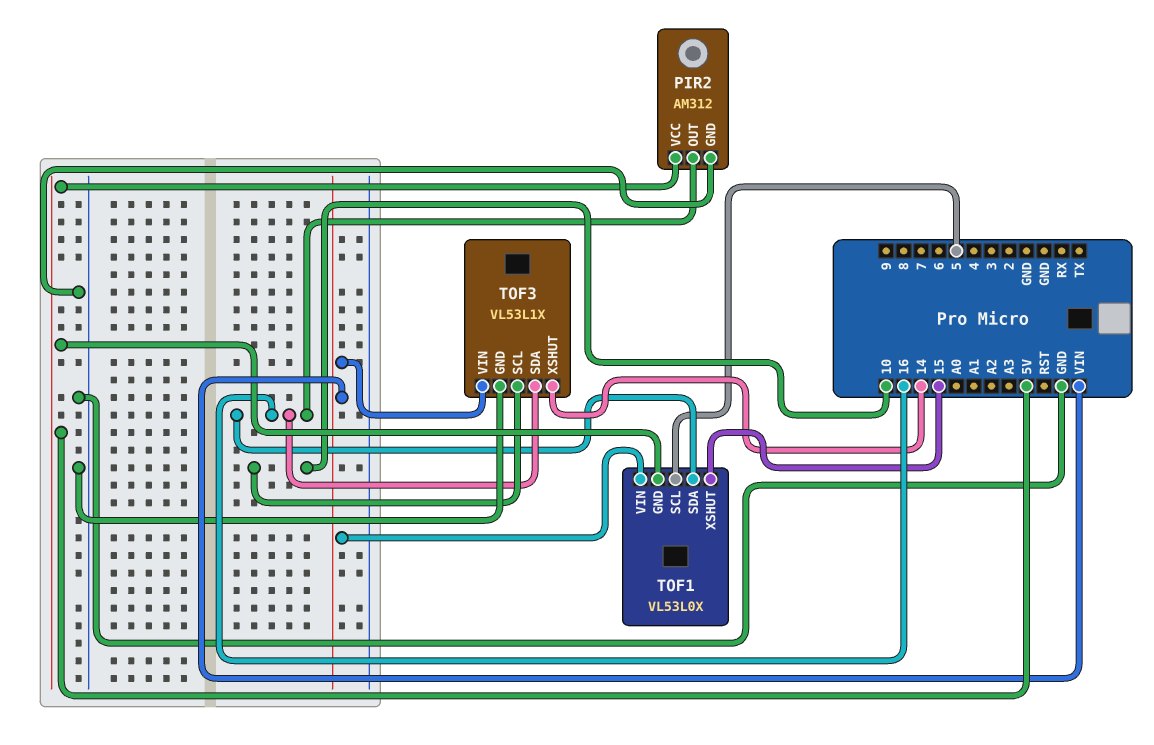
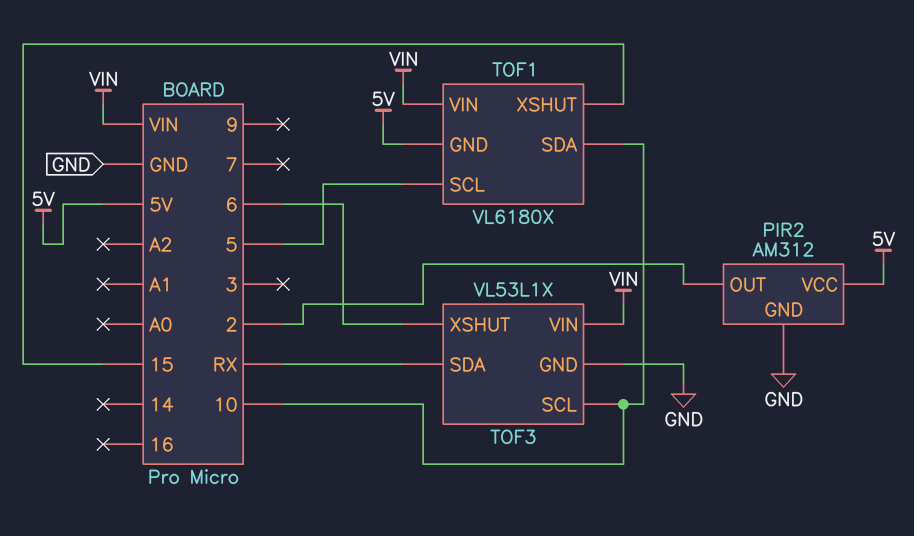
PIR2 pin OUT: 16 -> 2
TOF1: VL53L0X -> VL6180X
TOF1 pin SDA: 16 -> 10
TOF3 pin SDA: 16 -> RX
TOF3 pin XSHUT: 14 -> 6

